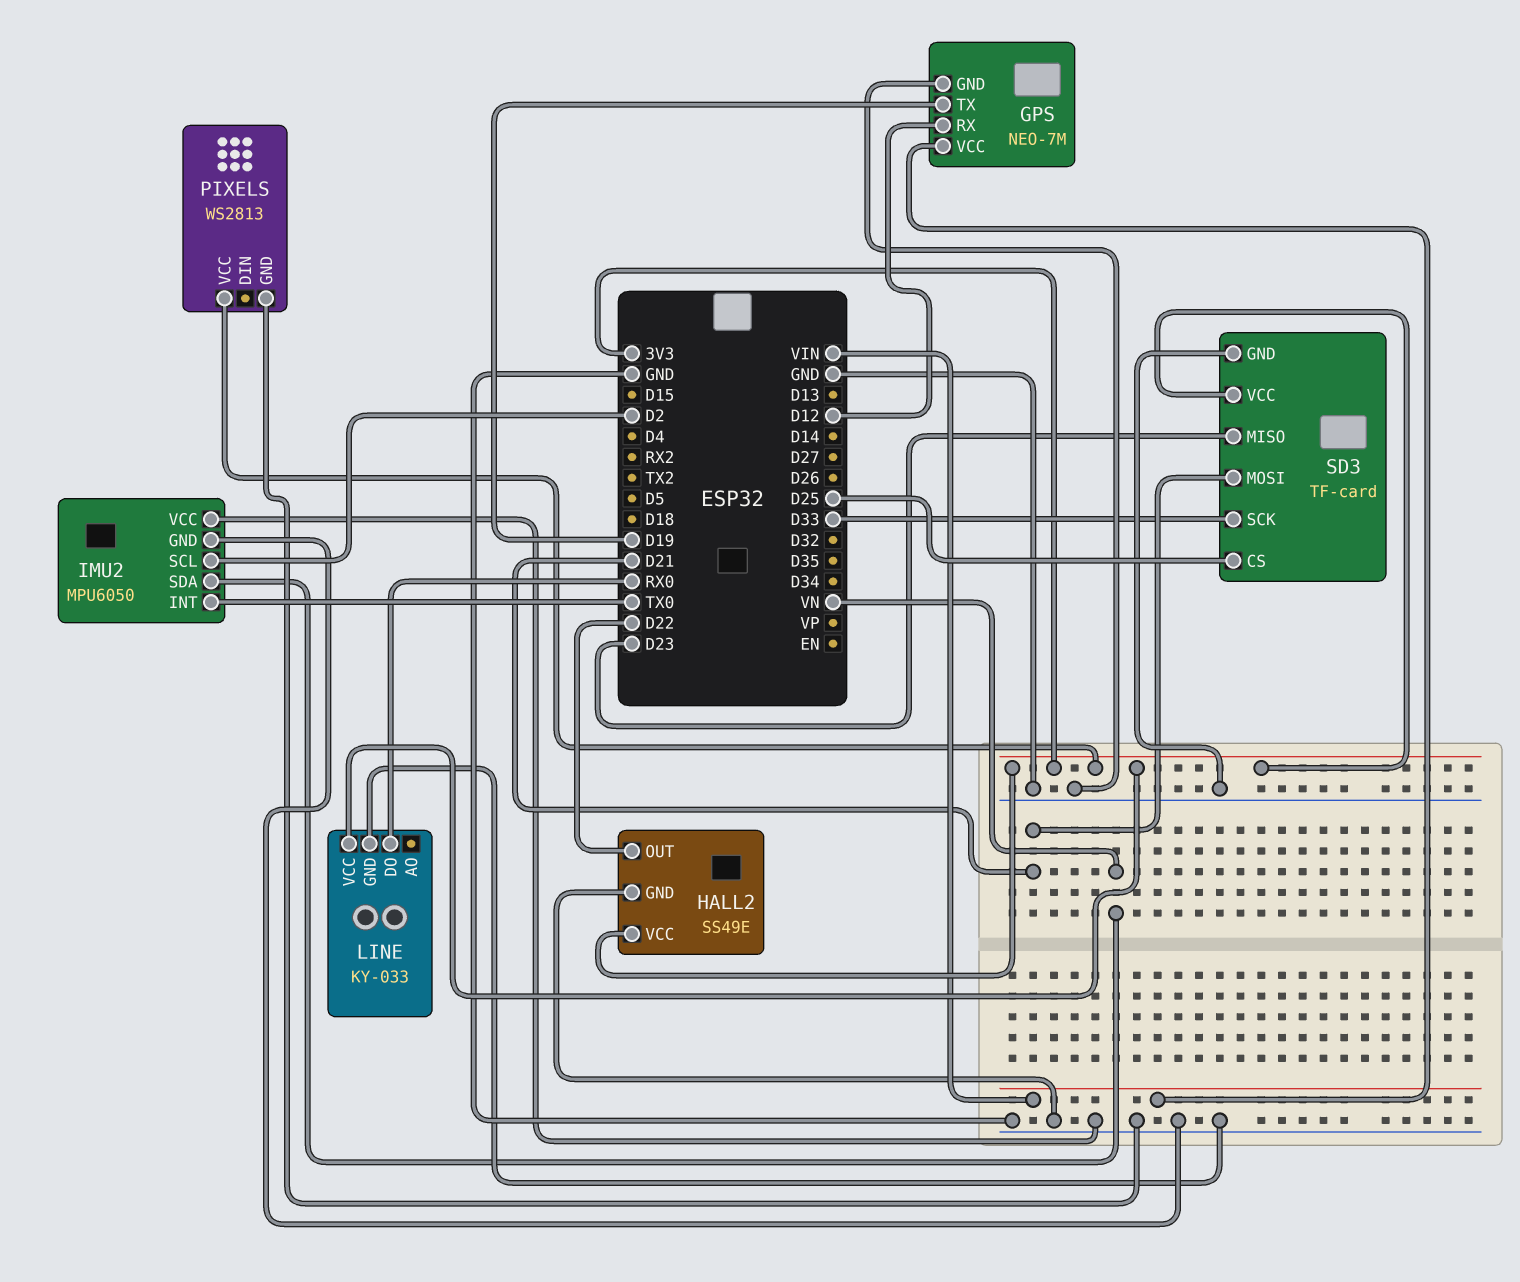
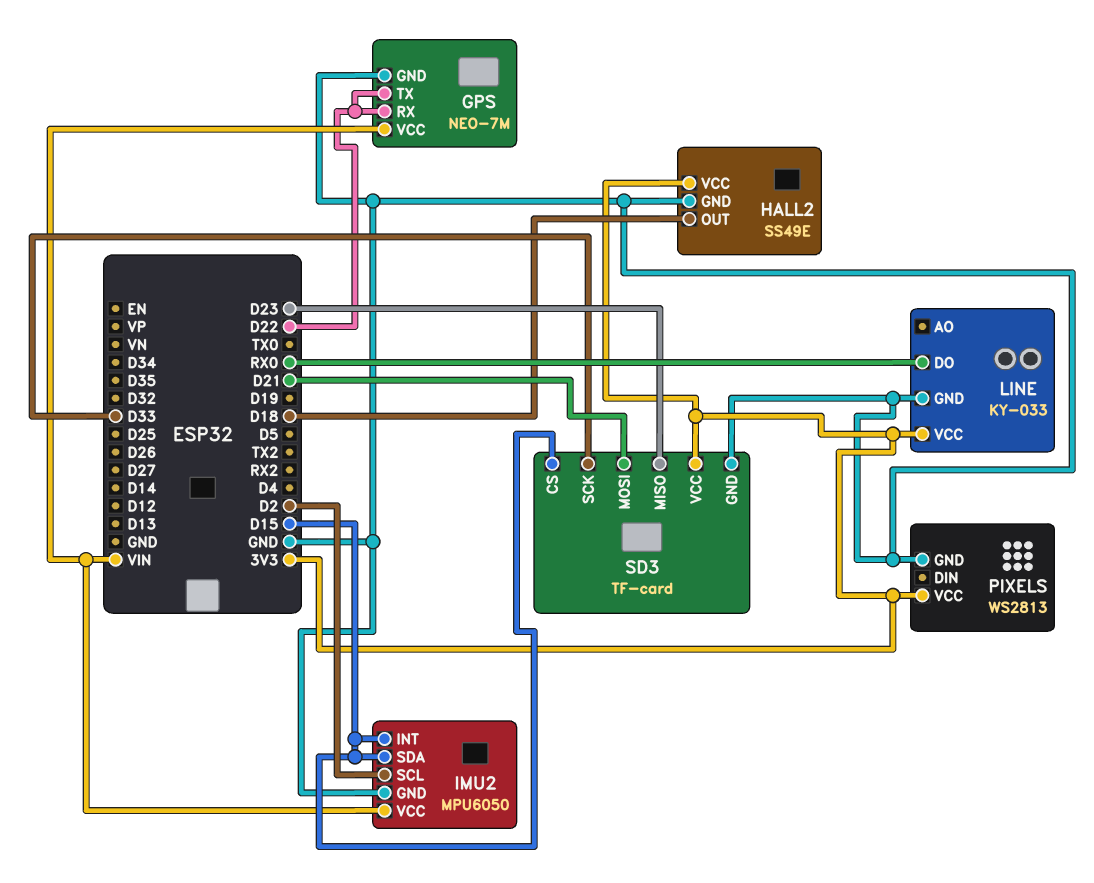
GPS pin RX: D12 -> D22
GPS pin TX: D19 -> D22
HALL2 pin OUT: D22 -> D18
IMU2 pin INT: TX0 -> D15
IMU2 pin SDA: VN -> D15
IMU2 pin VCC: GND -> VIN
SD3 pin CS: D25 -> D15

